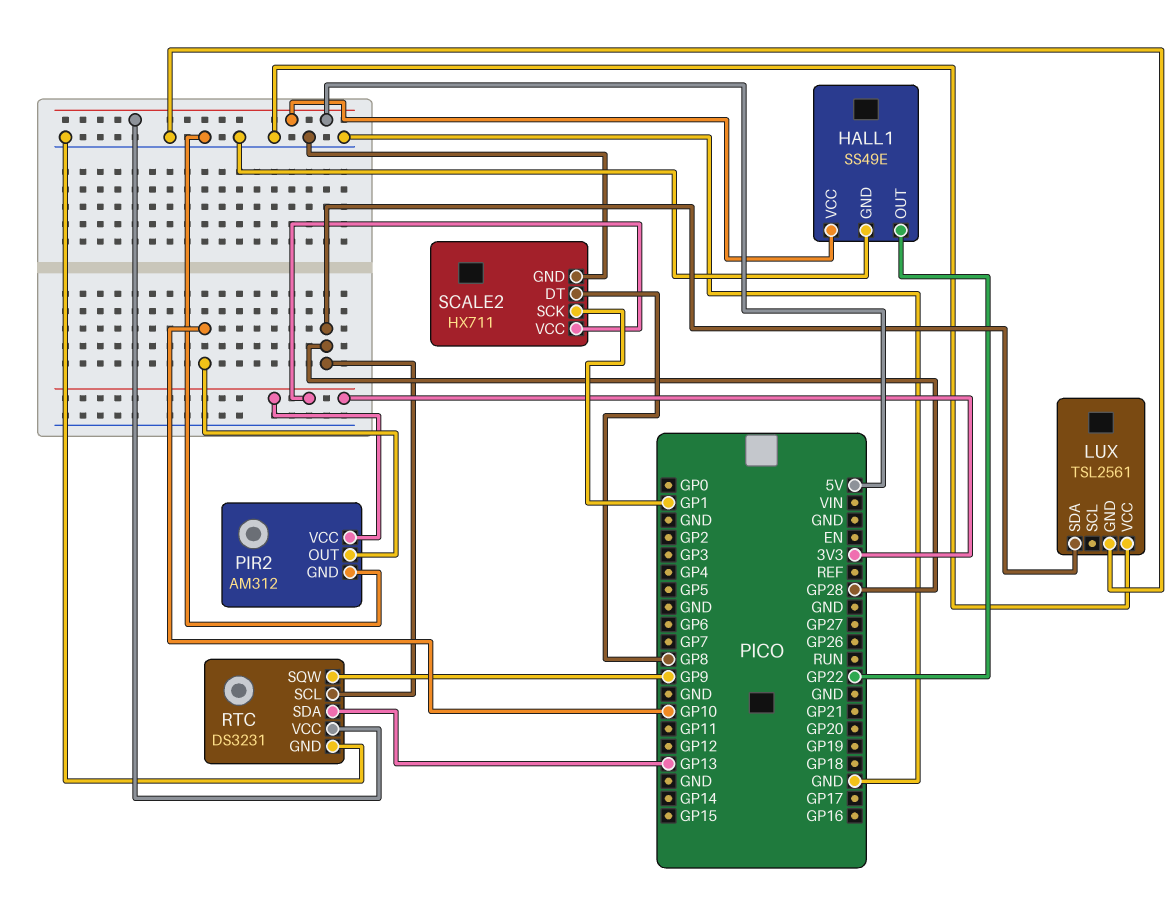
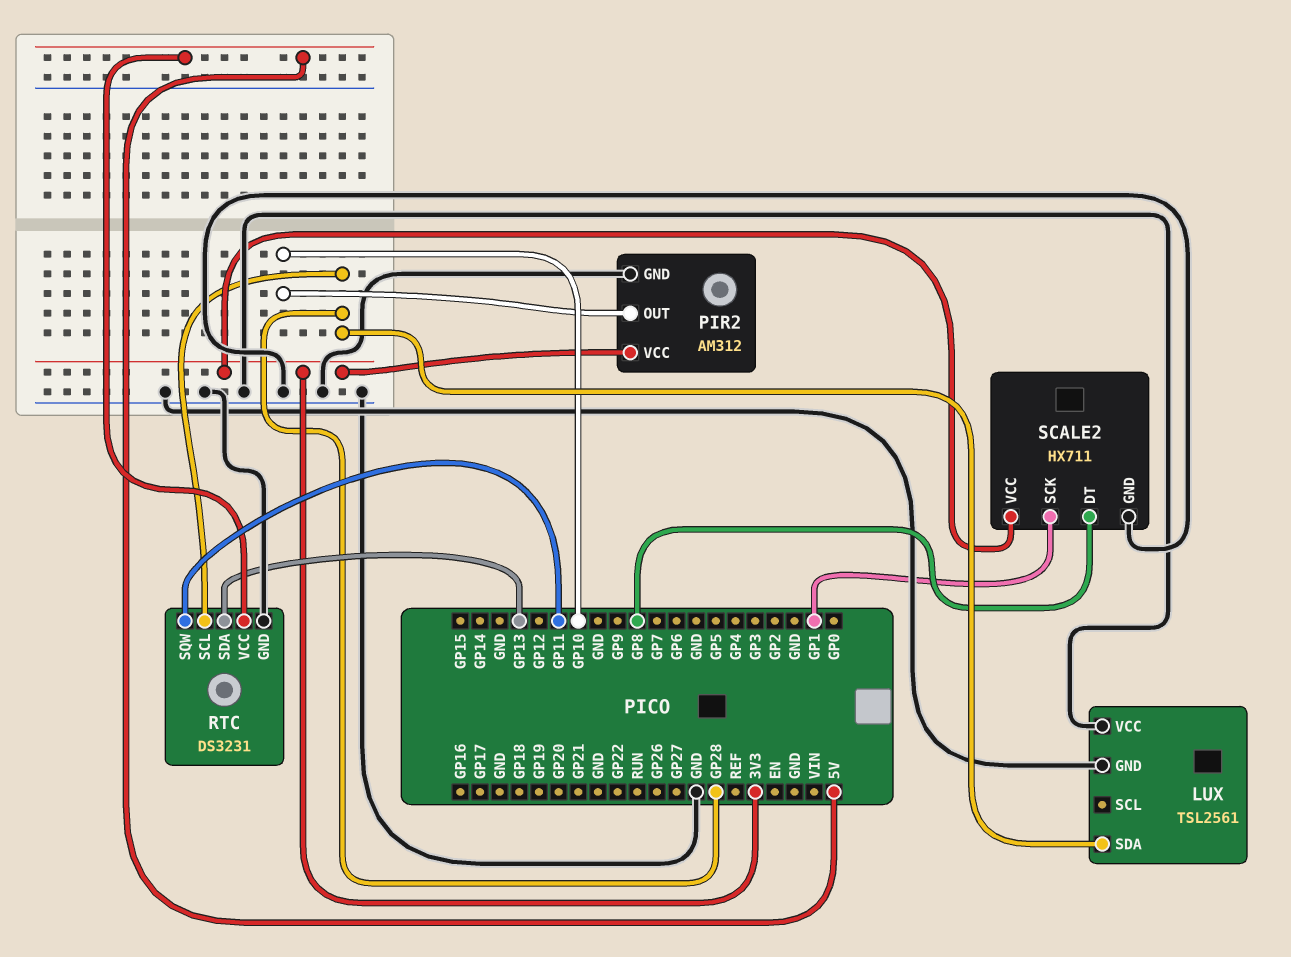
HALL1: SS49E -> none
HALL1 pin GND: GND -> none
HALL1 pin OUT: GP22 -> none
HALL1 pin VCC: 5V -> none
RTC pin SQW: GP9 -> GP11

